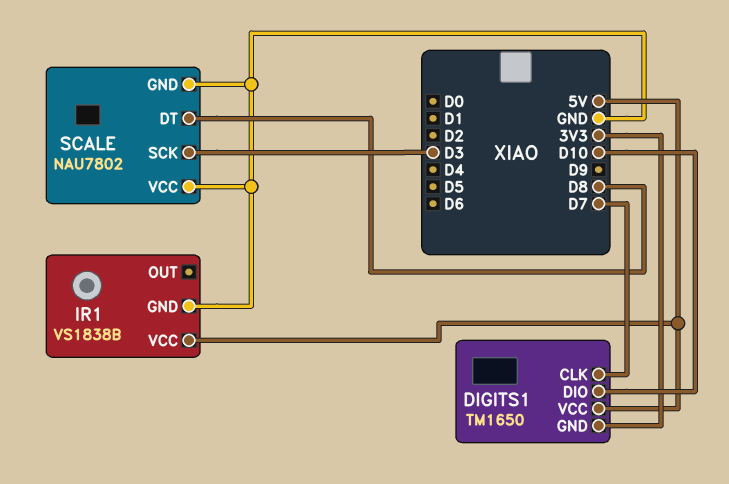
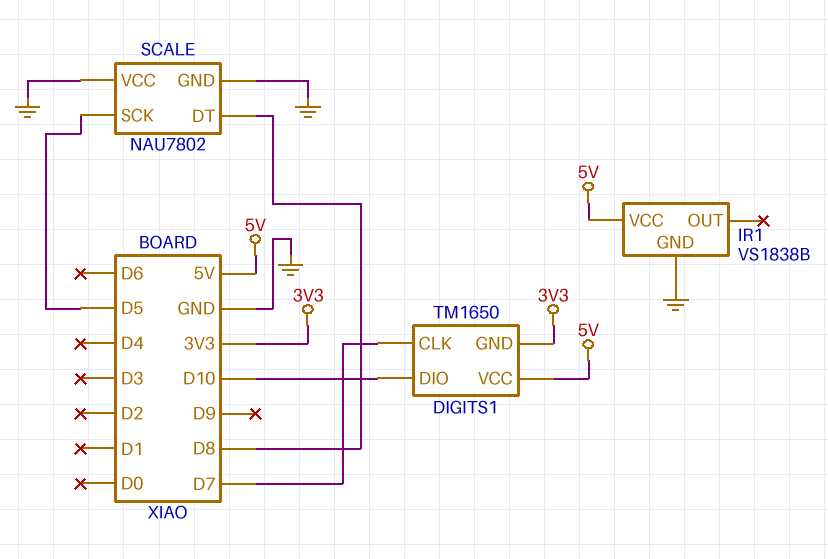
SCALE pin SCK: D3 -> D5

